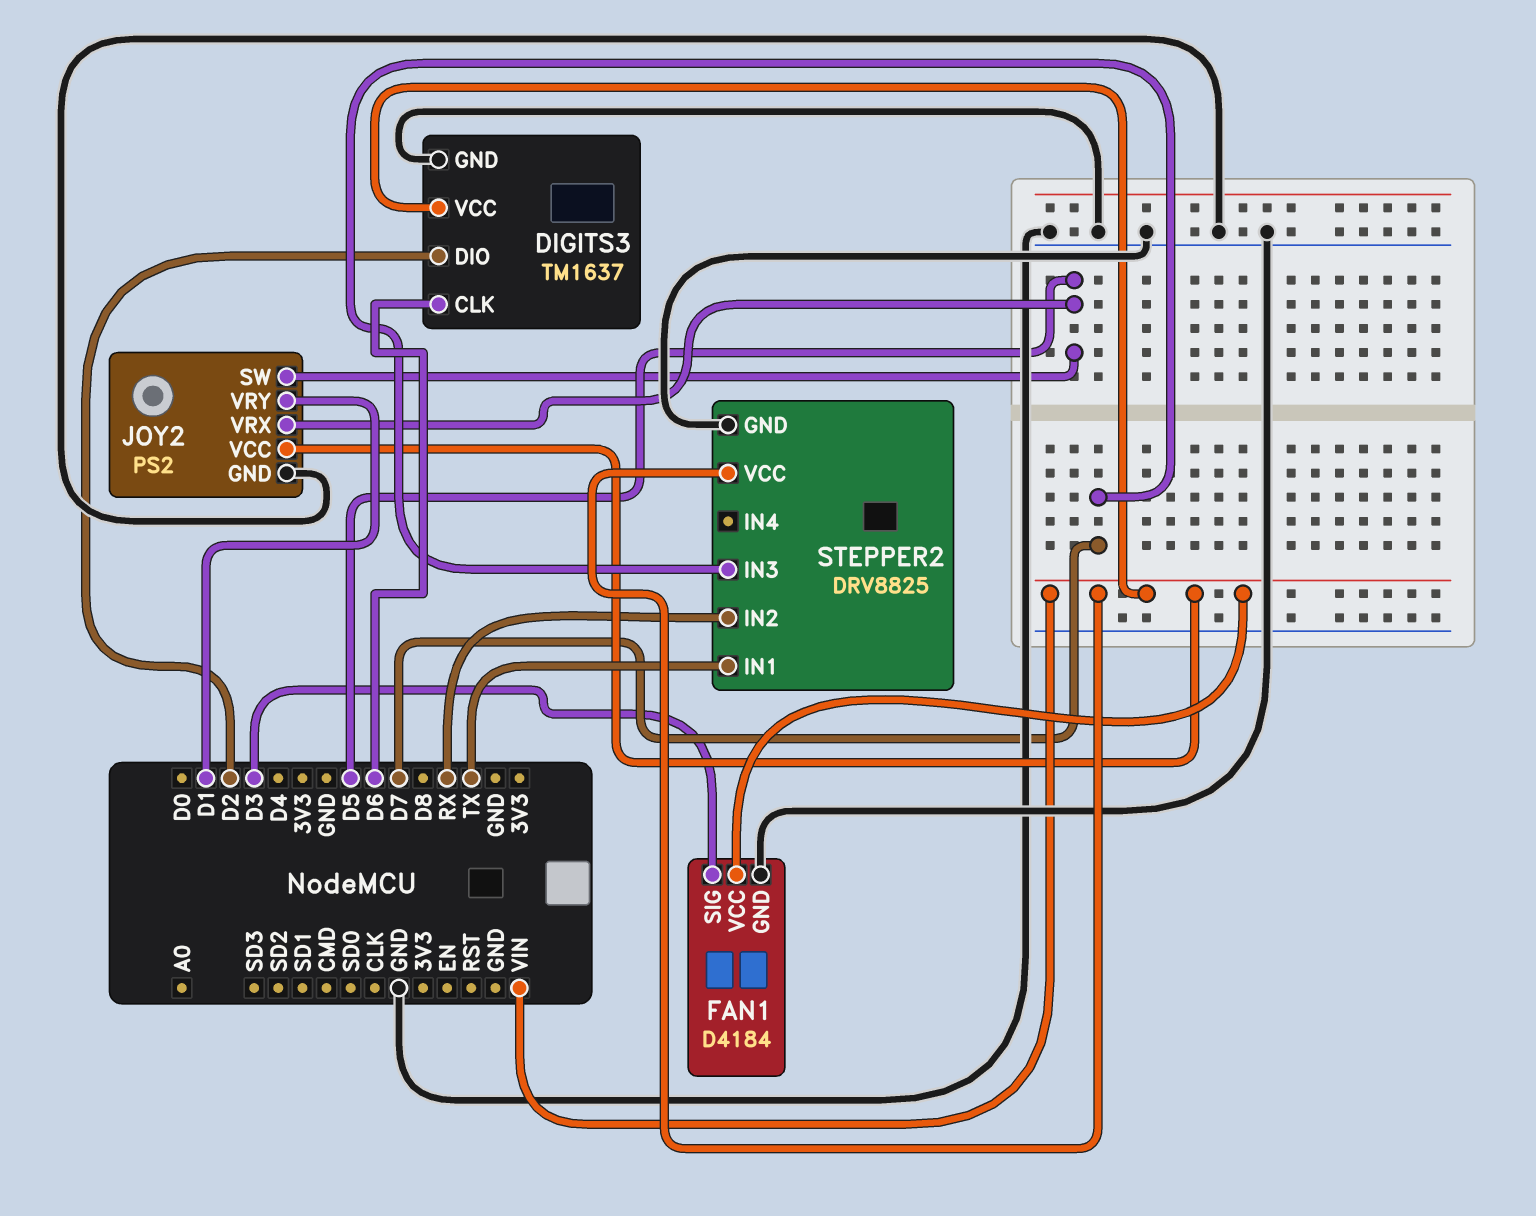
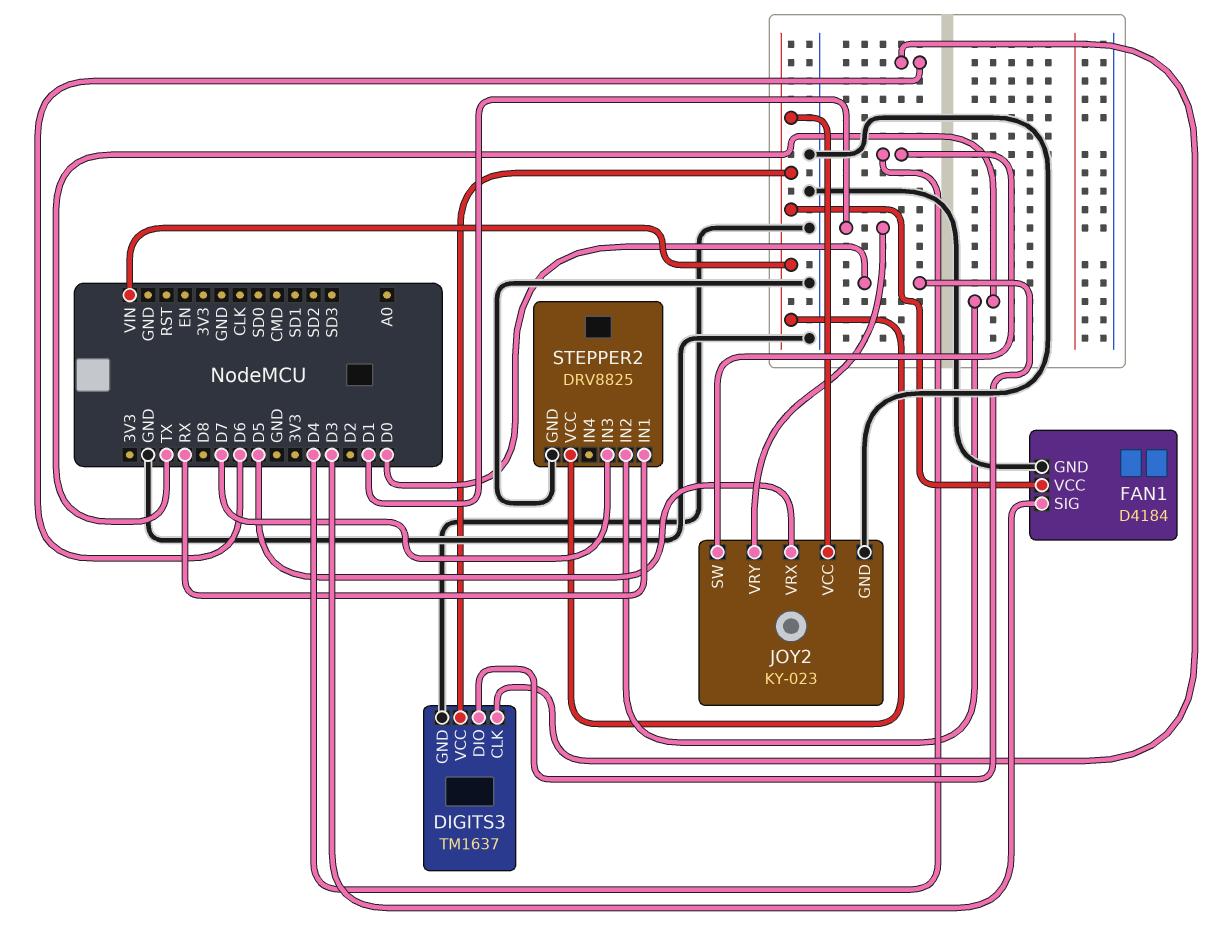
DIGITS3 pin DIO: D2 -> D0
JOY2: PS2 -> KY-023
JOY2 pin SW: D5 -> D4
STEPPER2 pin IN1: TX -> RX
STEPPER2 pin IN2: RX -> TX

